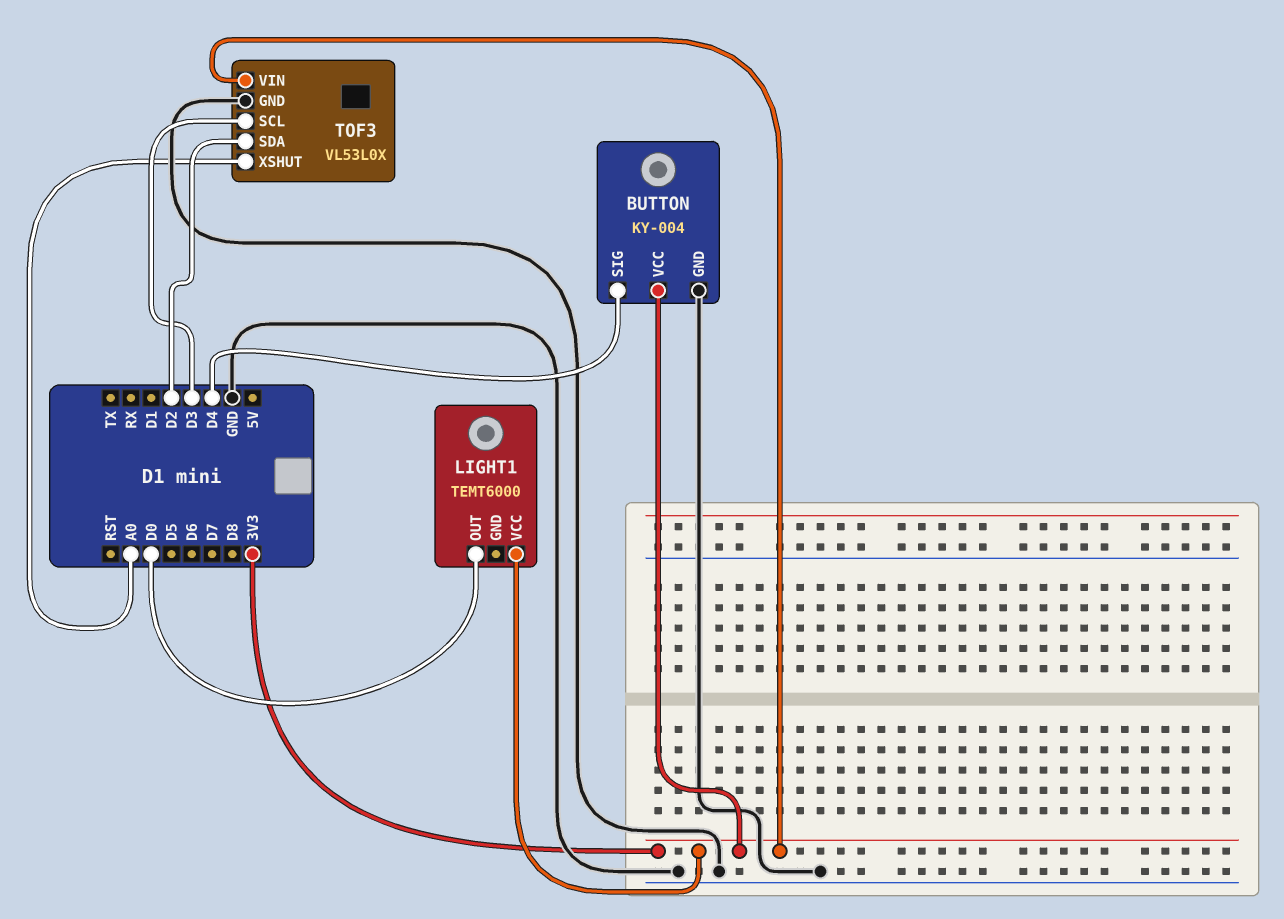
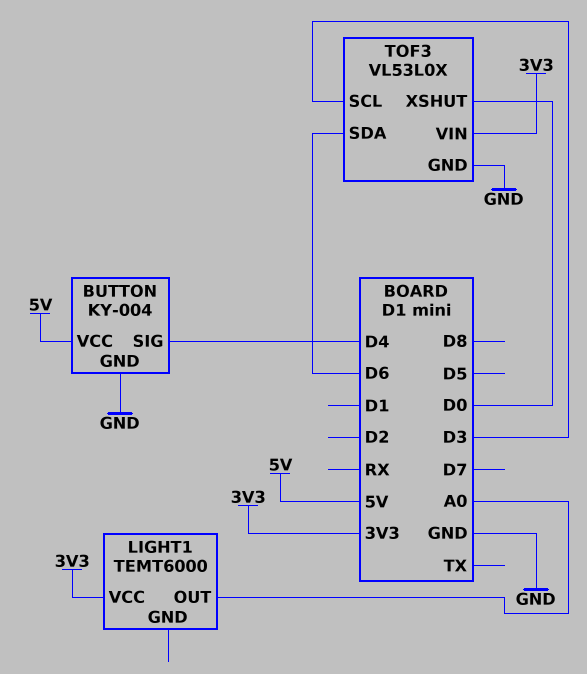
BUTTON pin VCC: 3V3 -> 5V
LIGHT1 pin OUT: D0 -> A0
TOF3 pin SDA: D2 -> D6
TOF3 pin XSHUT: A0 -> D0

